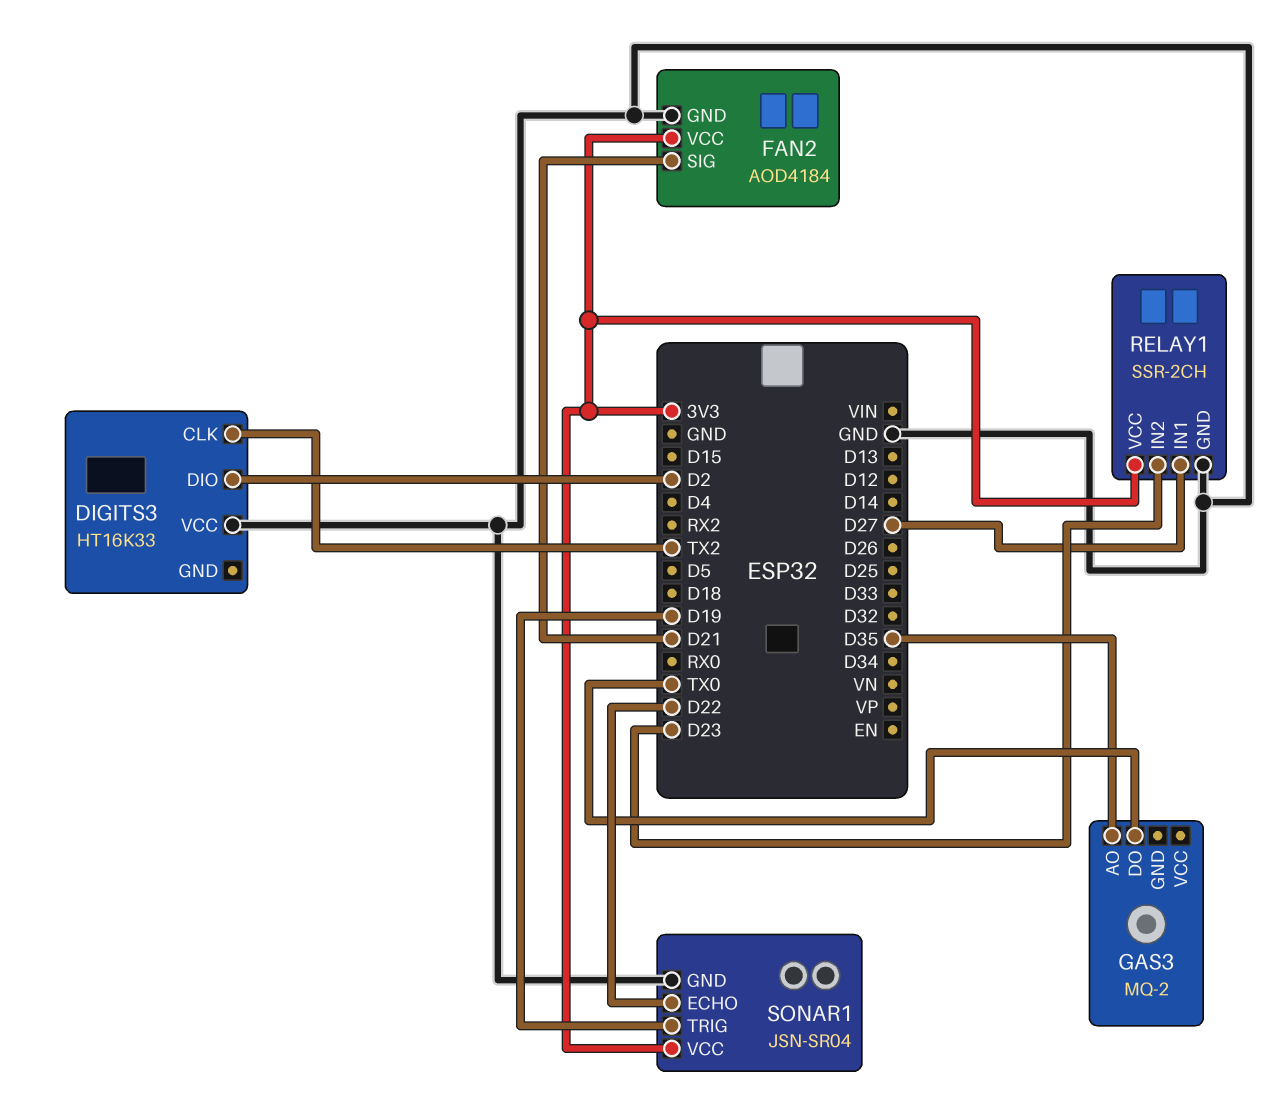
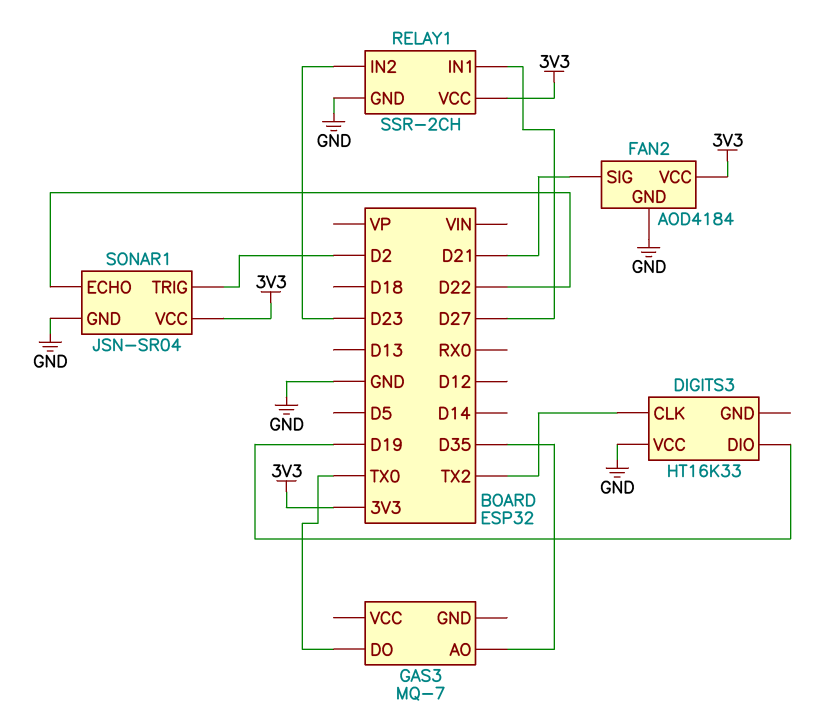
DIGITS3 pin DIO: D2 -> D19
GAS3: MQ-2 -> MQ-7
SONAR1 pin TRIG: D19 -> D2

